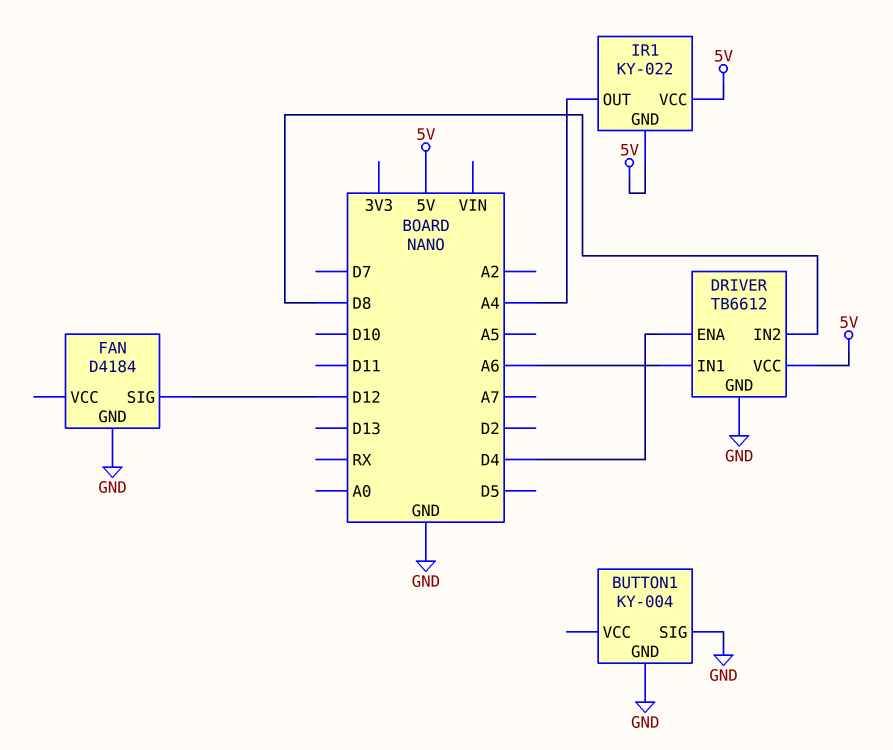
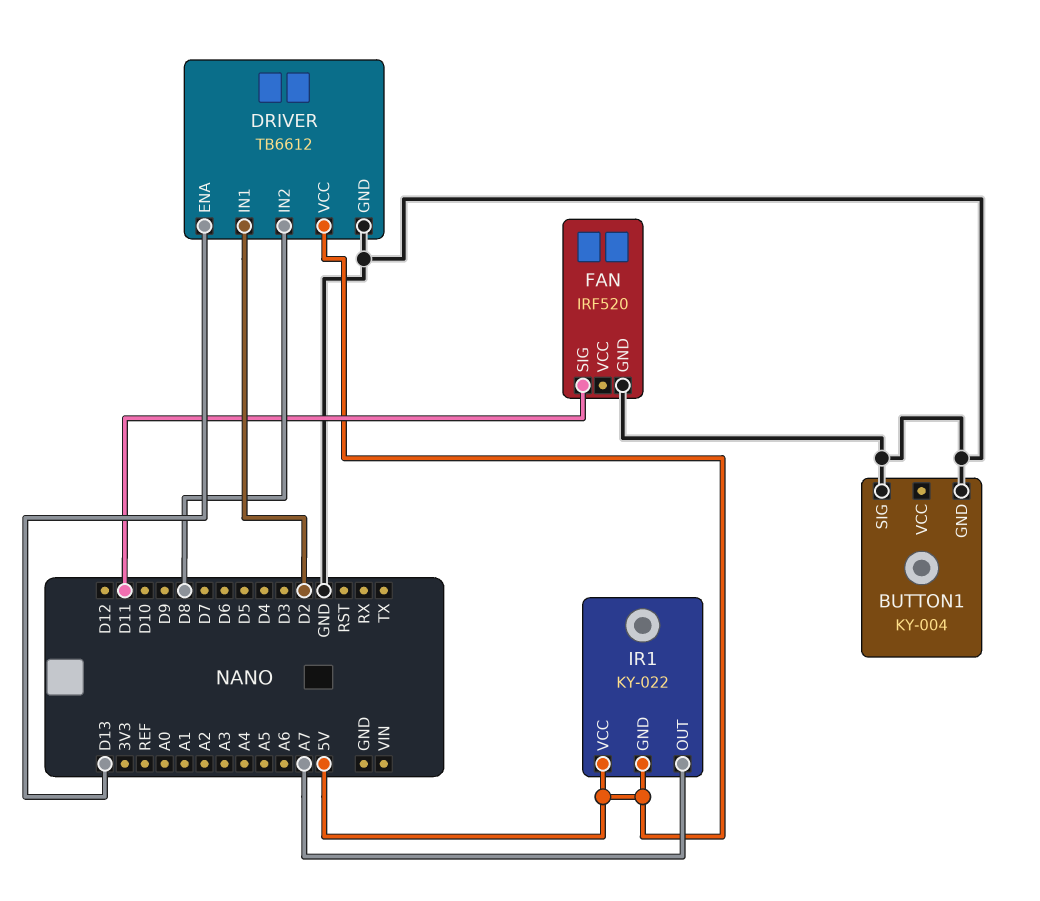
DRIVER pin ENA: D4 -> D13
DRIVER pin IN1: A6 -> D2
FAN: D4184 -> IRF520
FAN pin SIG: D12 -> D11
IR1 pin OUT: A4 -> A7

